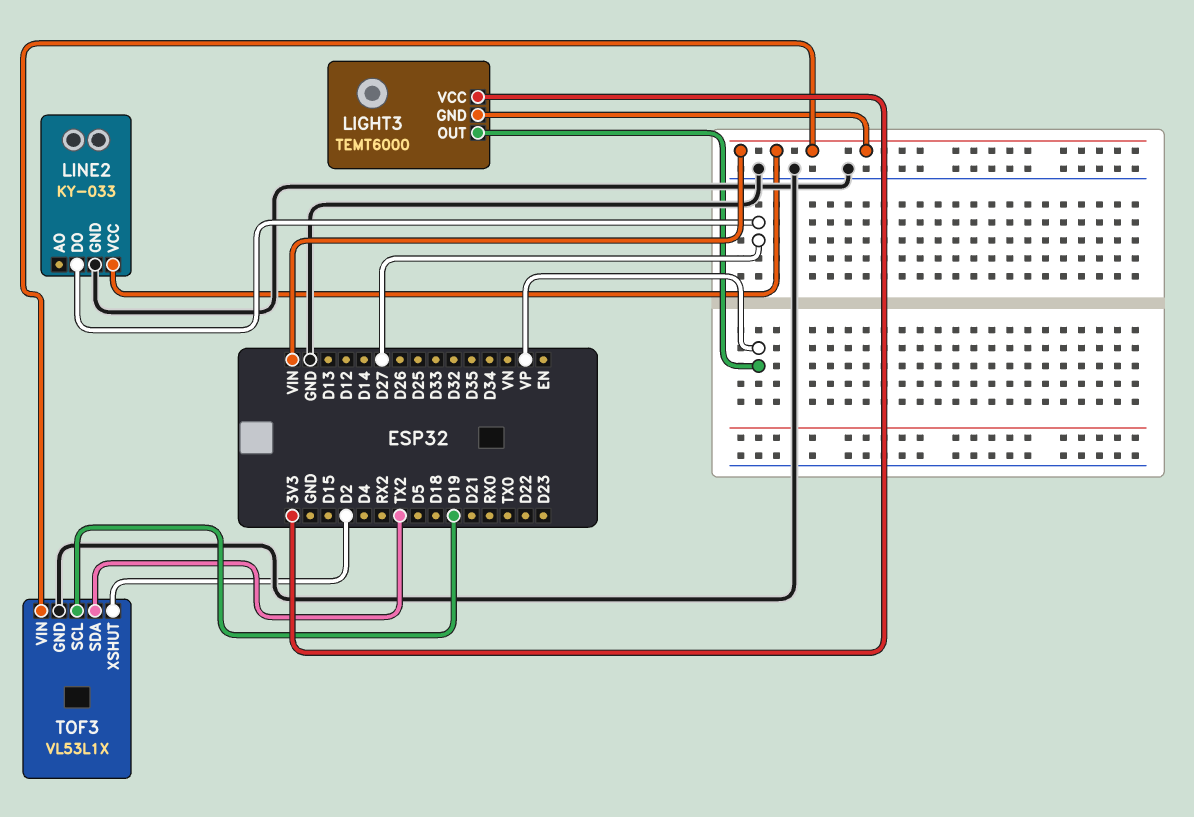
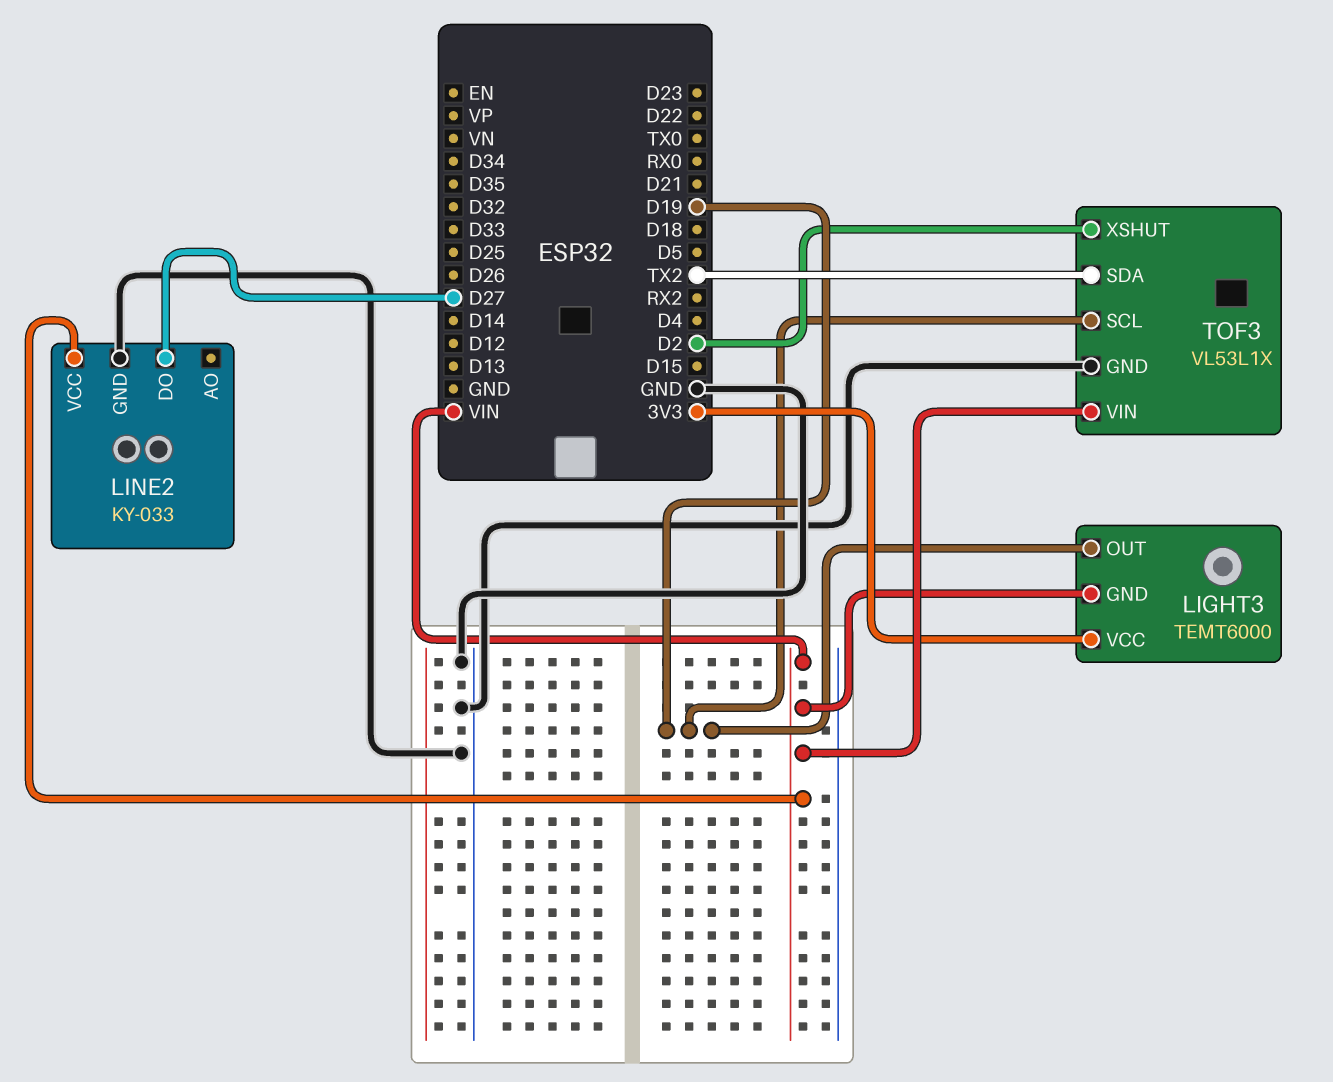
LIGHT3 pin OUT: VP -> D19

